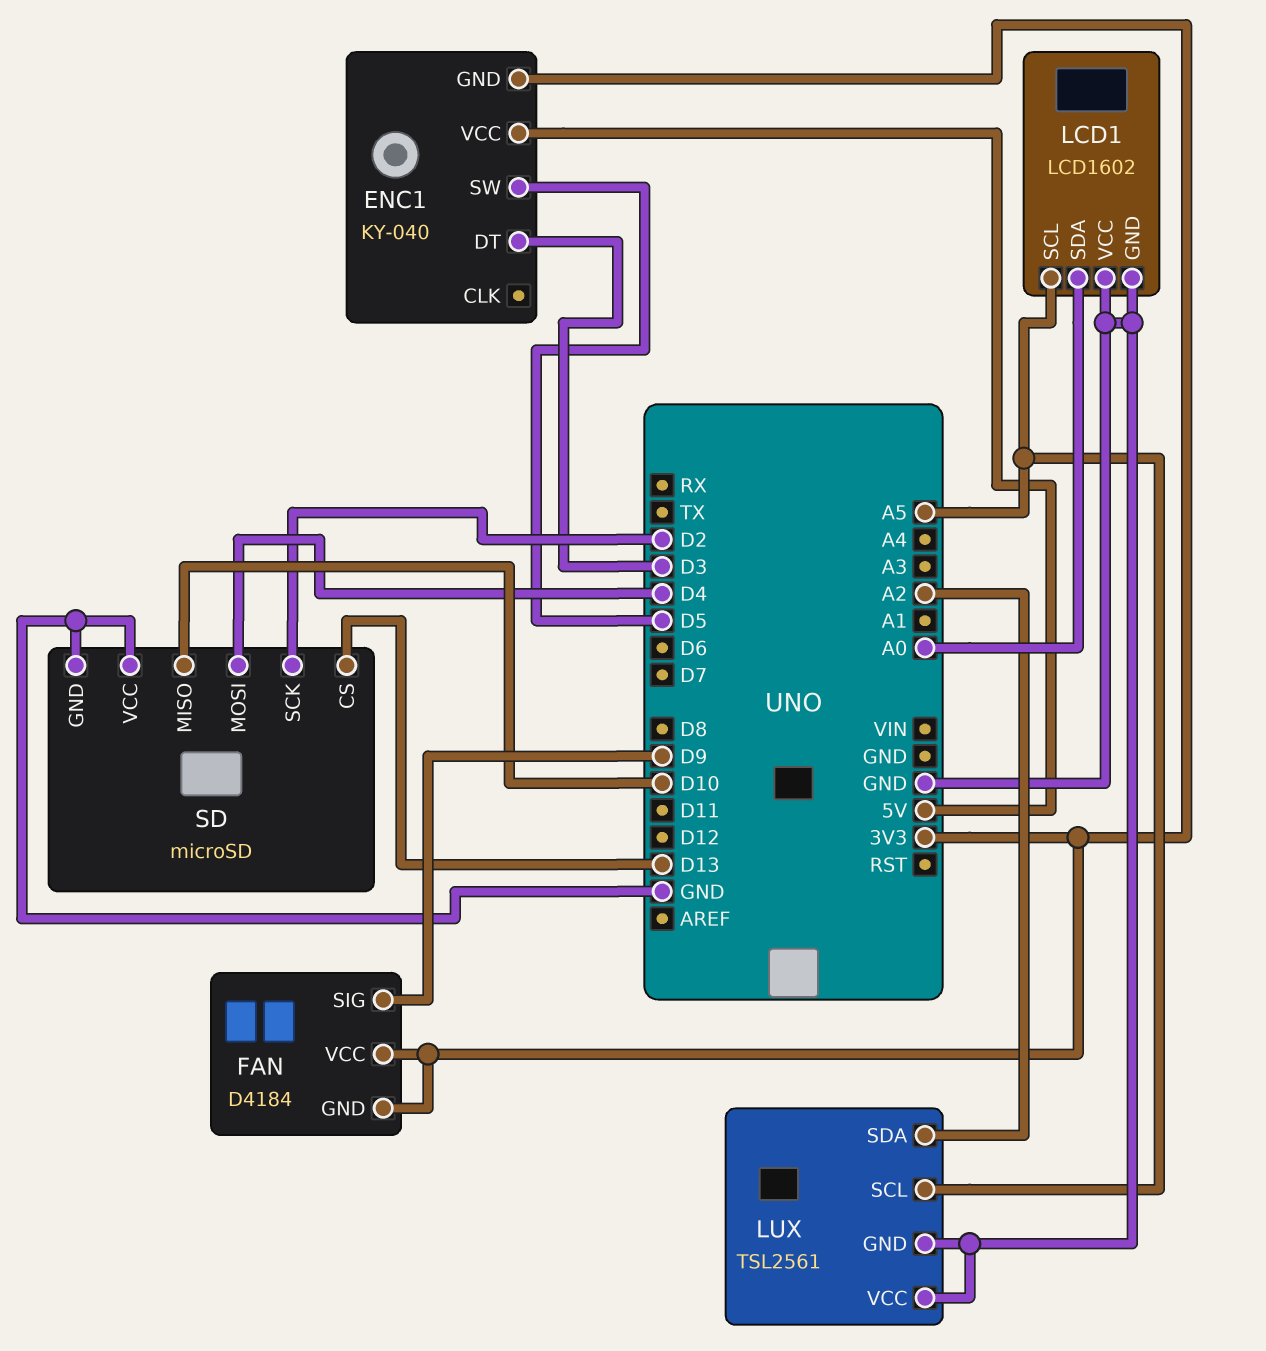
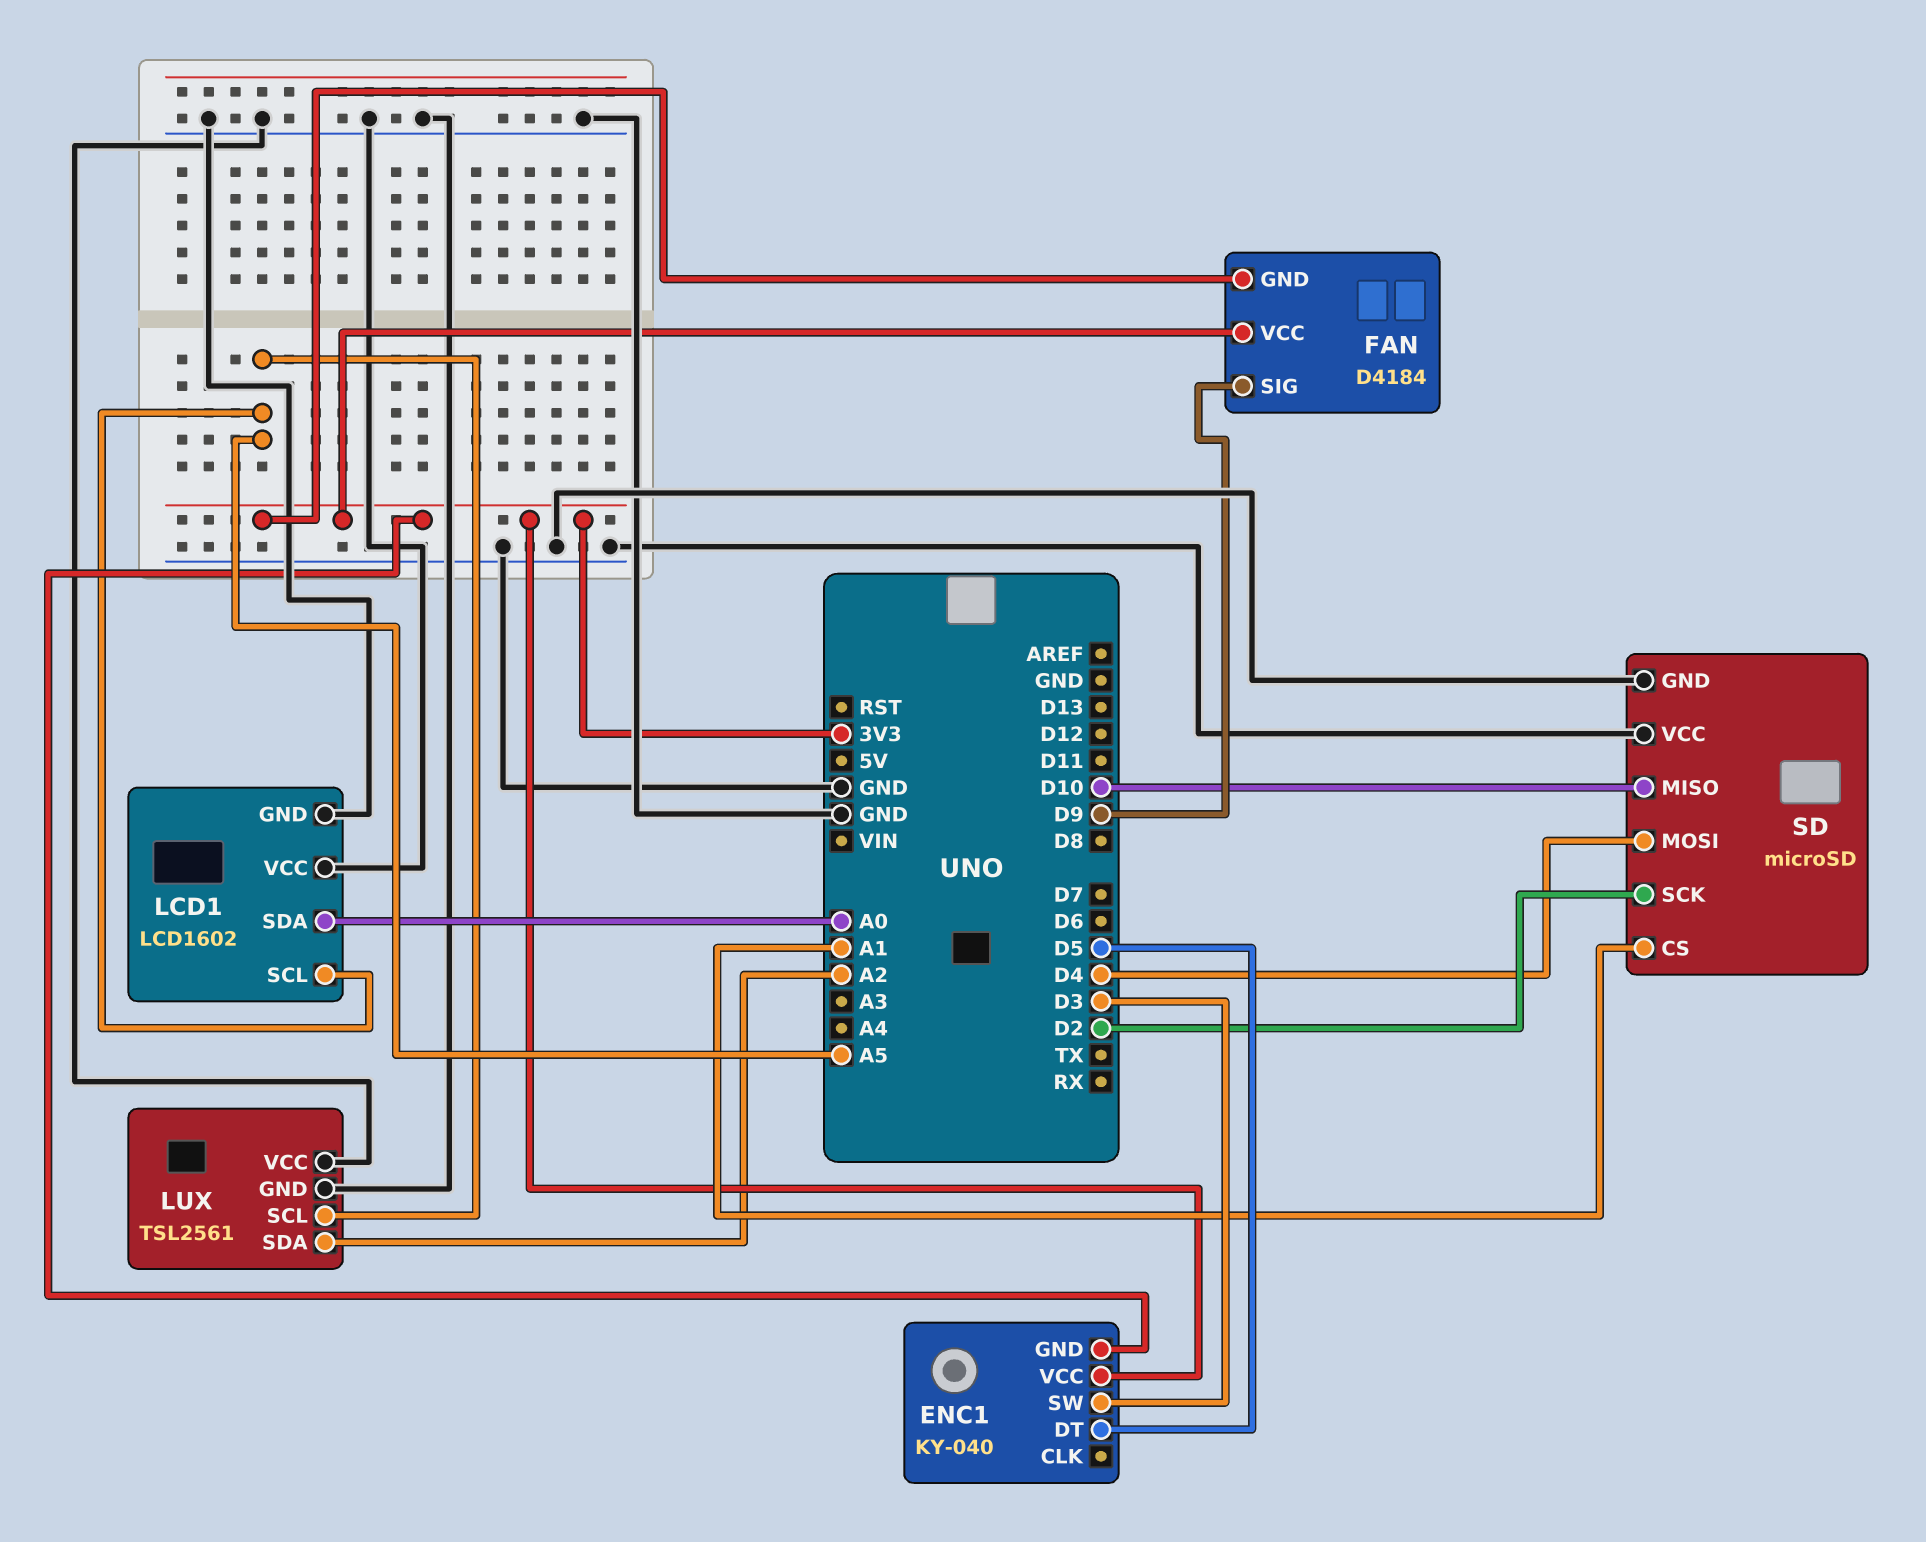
ENC1 pin DT: D3 -> D5
ENC1 pin SW: D5 -> D3
ENC1 pin VCC: 5V -> 3V3
SD pin CS: D13 -> A1

